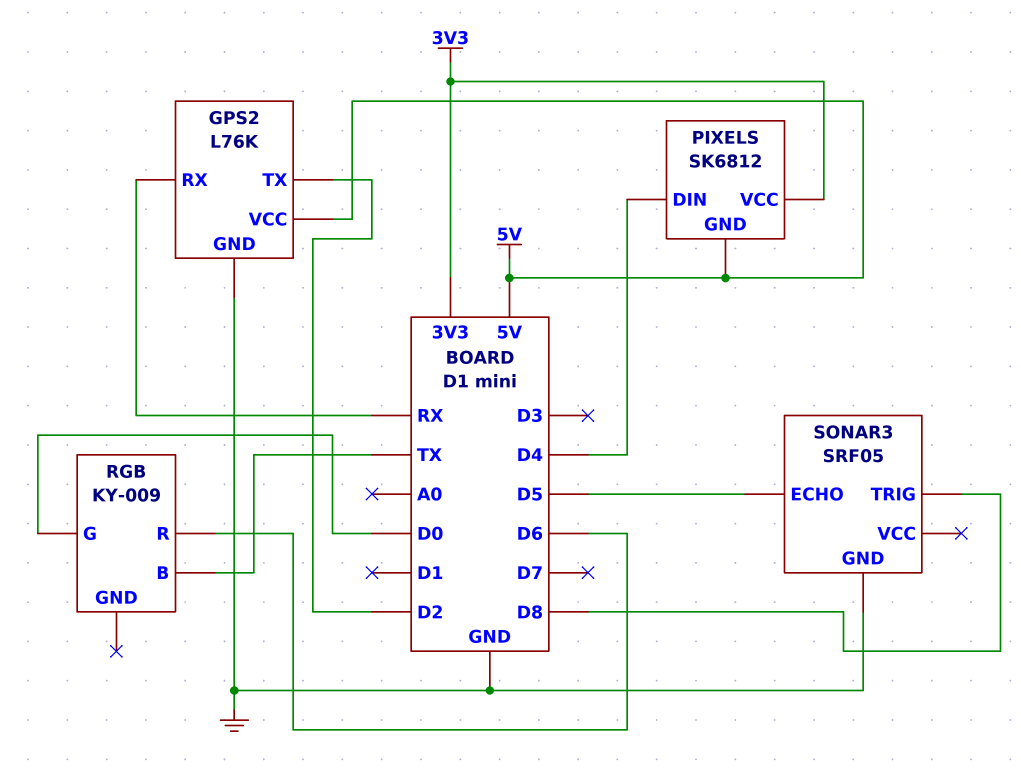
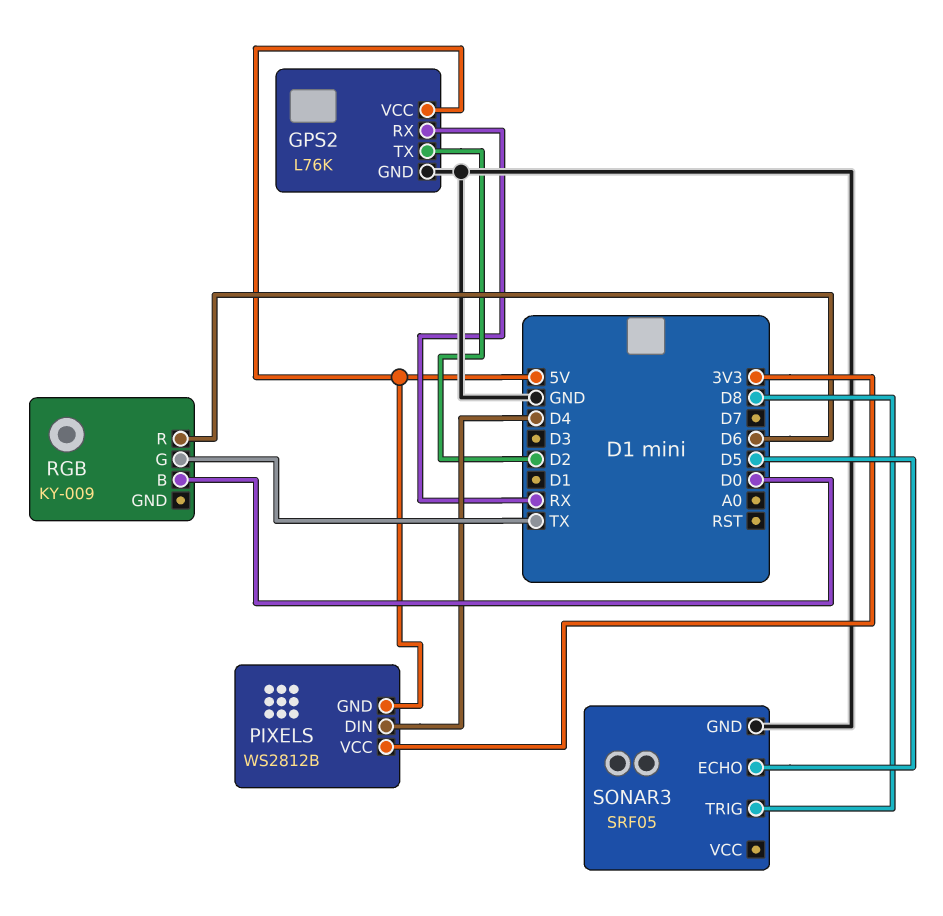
PIXELS: SK6812 -> WS2812B
RGB pin B: TX -> D0
RGB pin G: D0 -> TX

